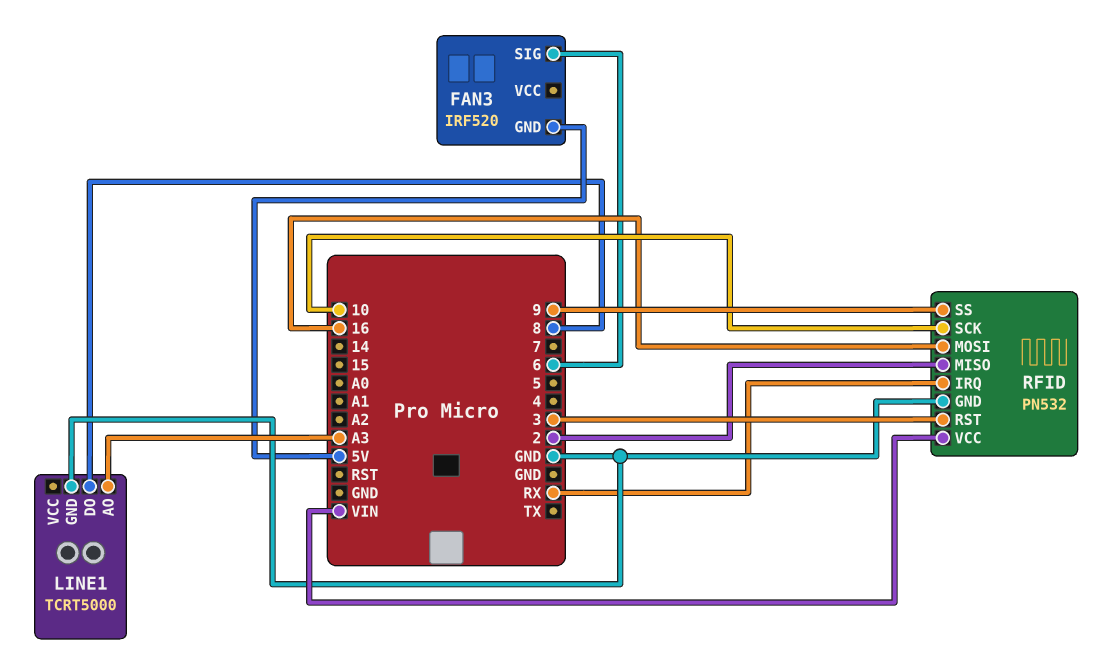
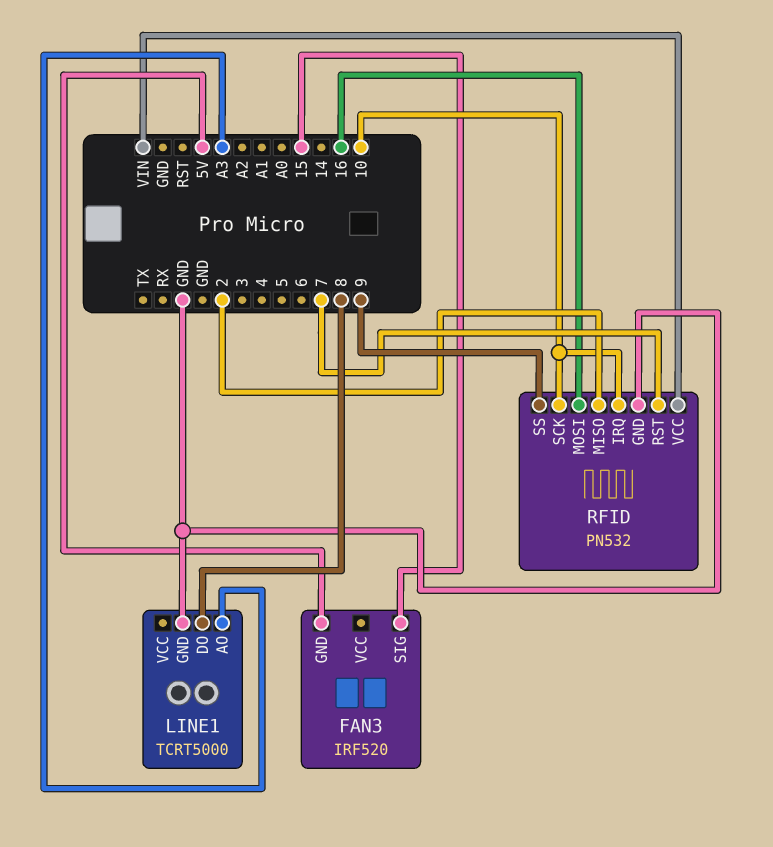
FAN3 pin SIG: 6 -> 15
RFID pin IRQ: RX -> 10
RFID pin RST: 3 -> 7

